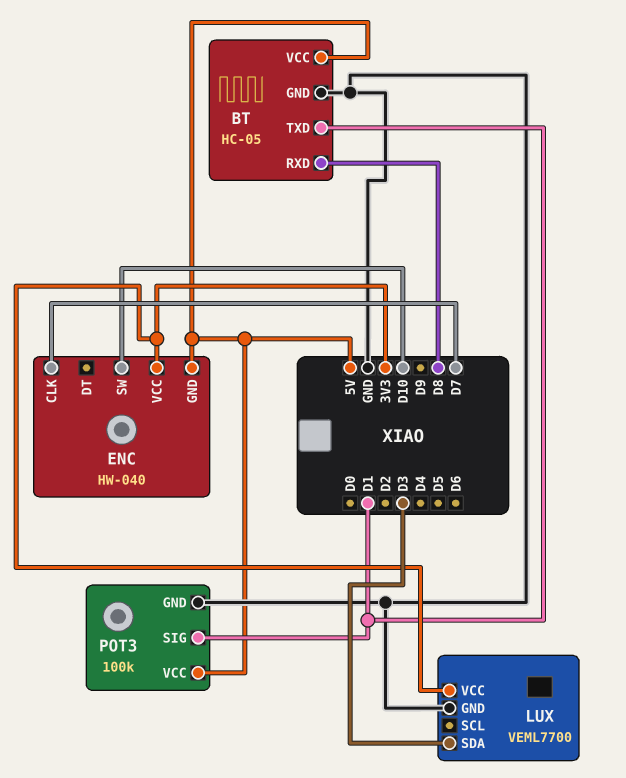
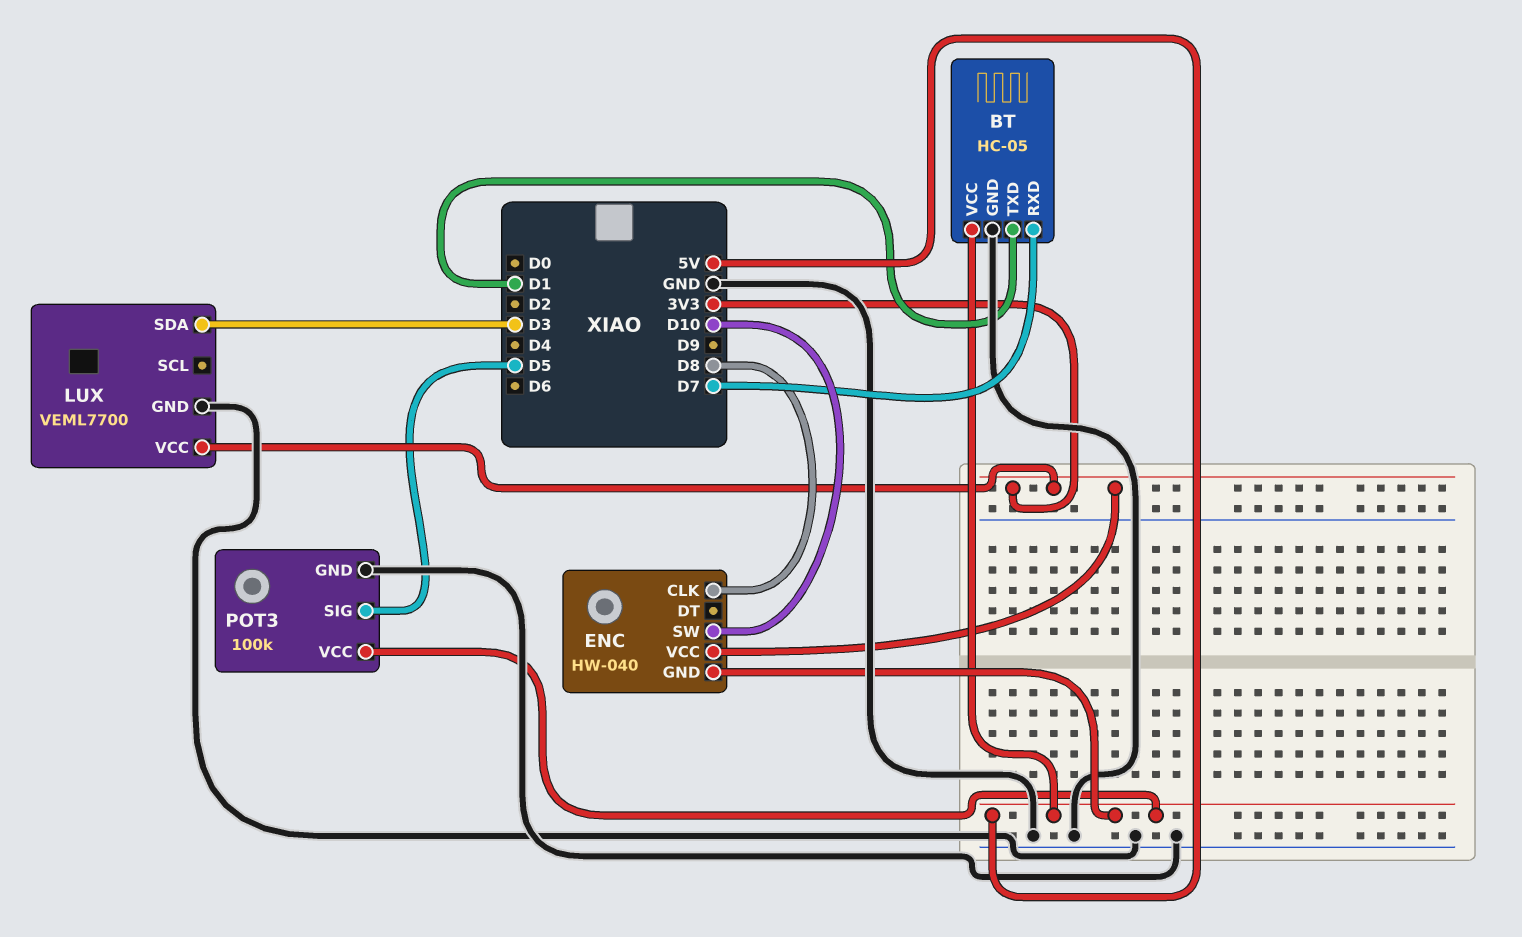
BT pin RXD: D8 -> D7
ENC pin CLK: D7 -> D8
POT3 pin SIG: D1 -> D5

